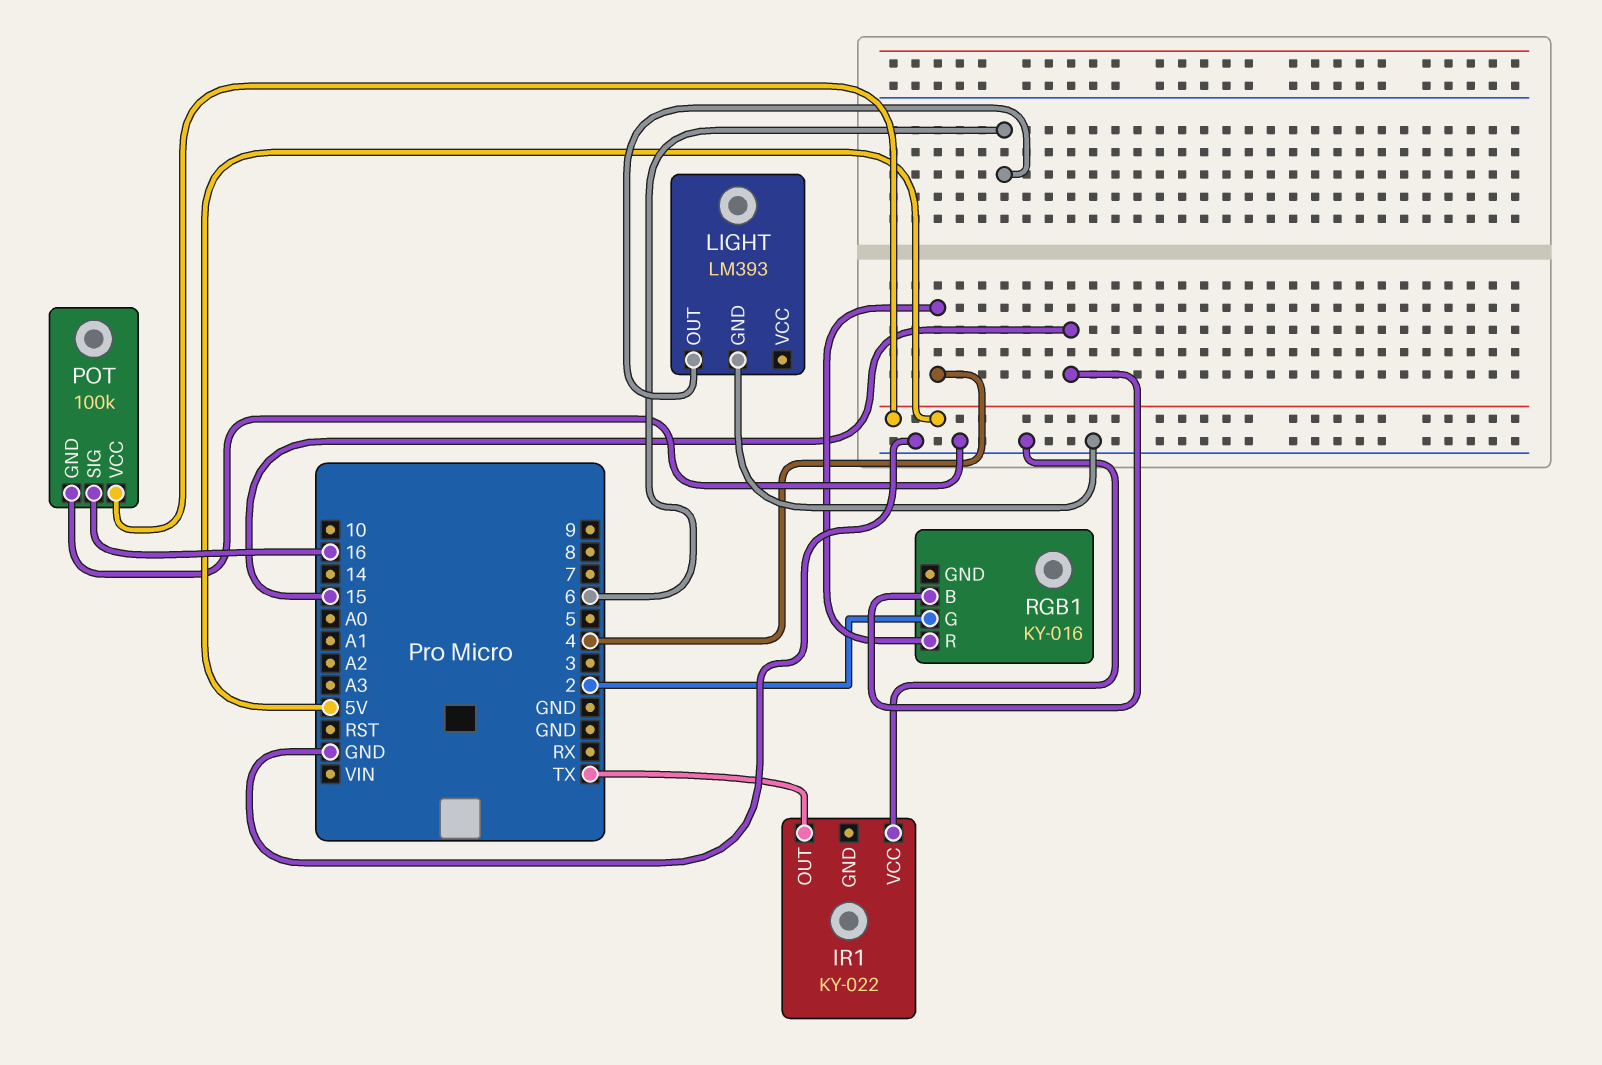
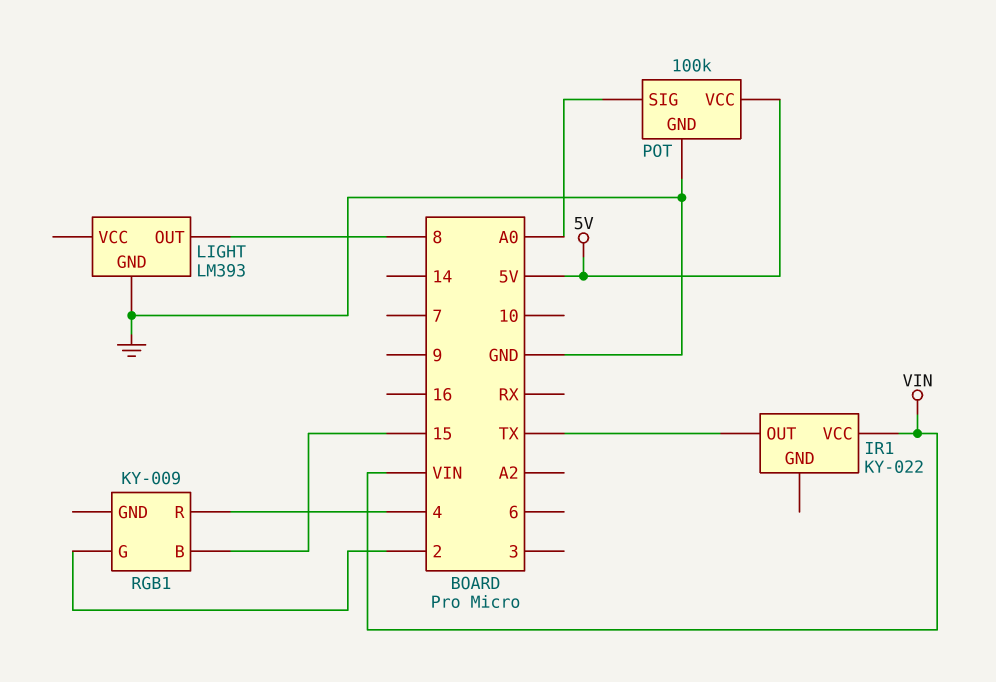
IR1 pin VCC: GND -> VIN
LIGHT pin OUT: 6 -> 8
POT pin SIG: 16 -> A0
RGB1: KY-016 -> KY-009

